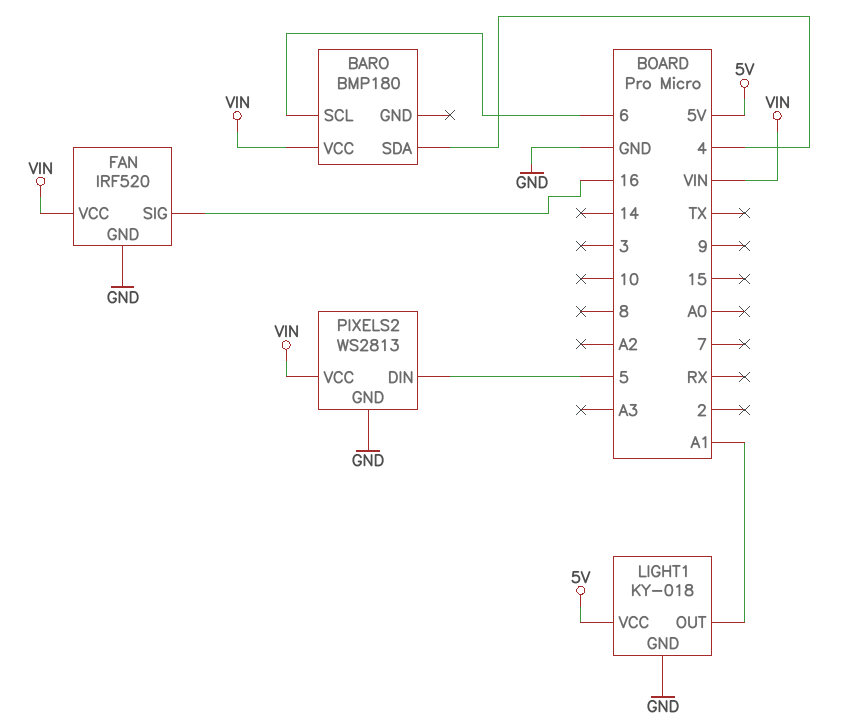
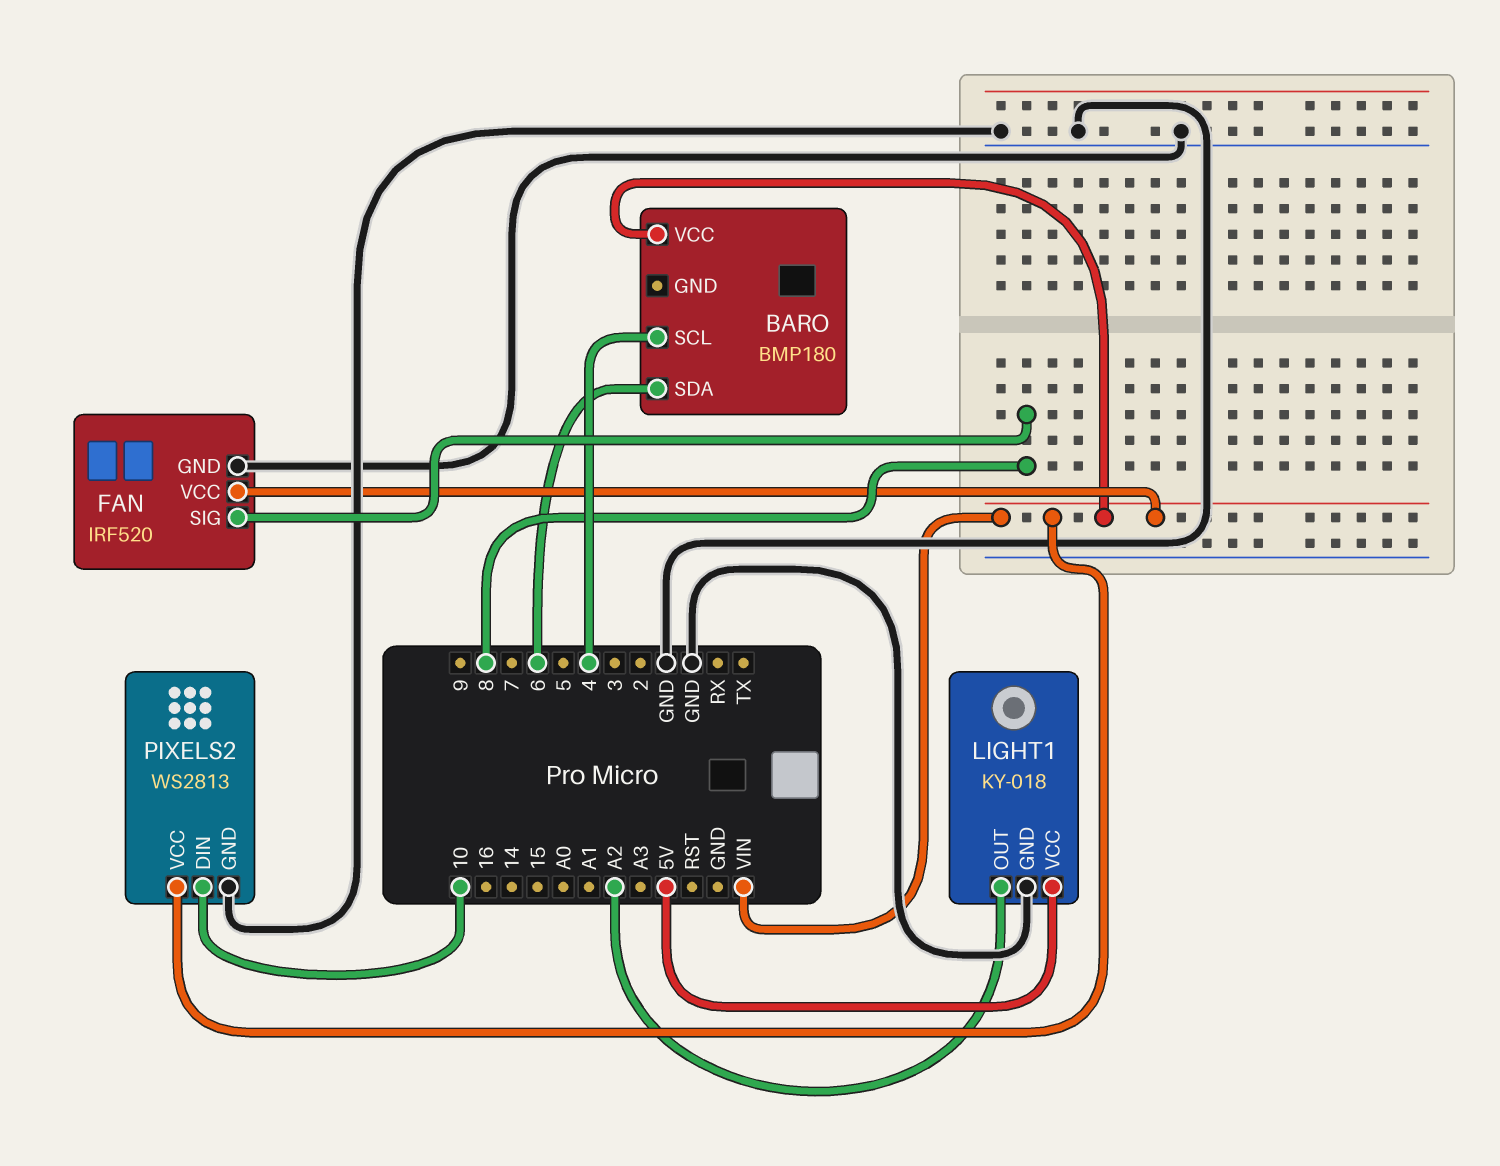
BARO pin SCL: 6 -> 4
BARO pin SDA: 4 -> 6
FAN pin SIG: 16 -> 8
LIGHT1 pin OUT: A1 -> A2
PIXELS2 pin DIN: 5 -> 10

